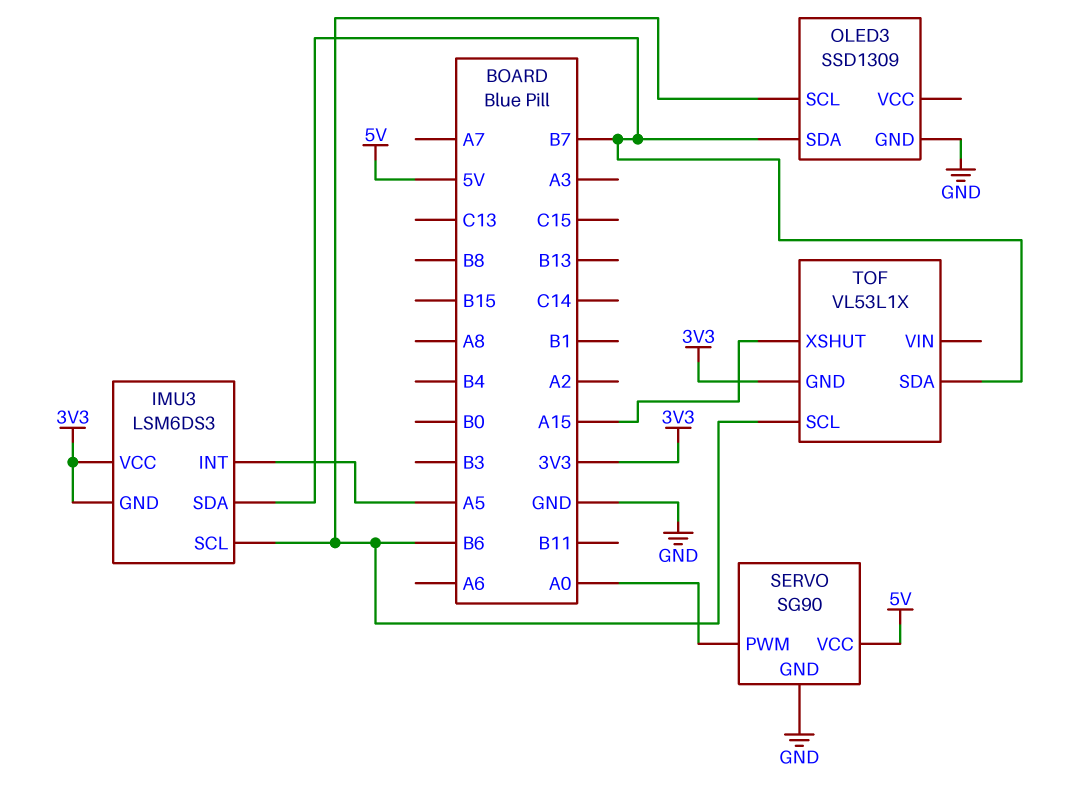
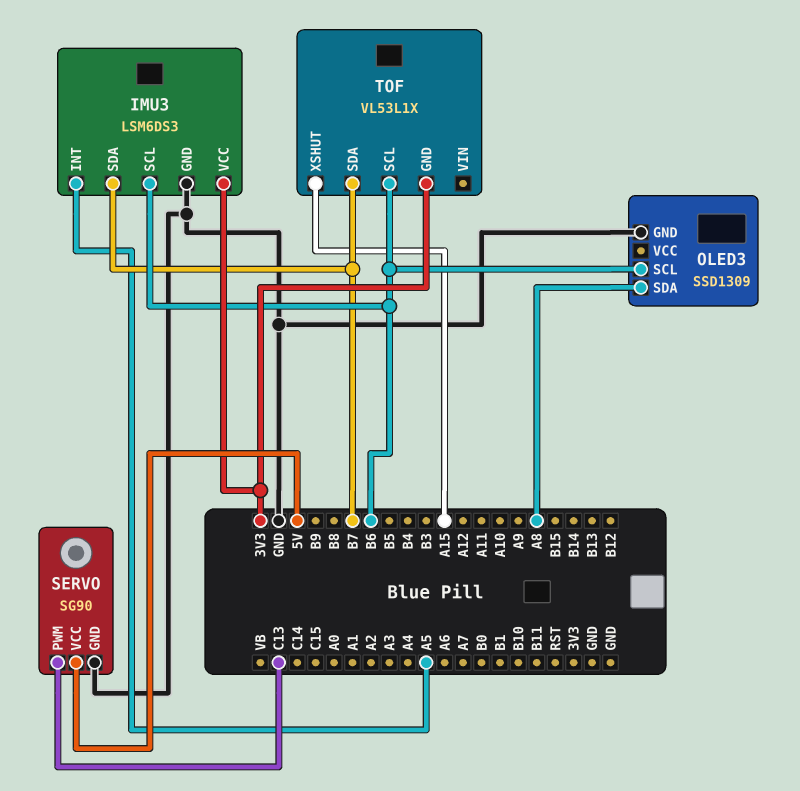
IMU3 pin GND: 3V3 -> GND
OLED3 pin SDA: B7 -> A8
SERVO pin PWM: A0 -> C13

